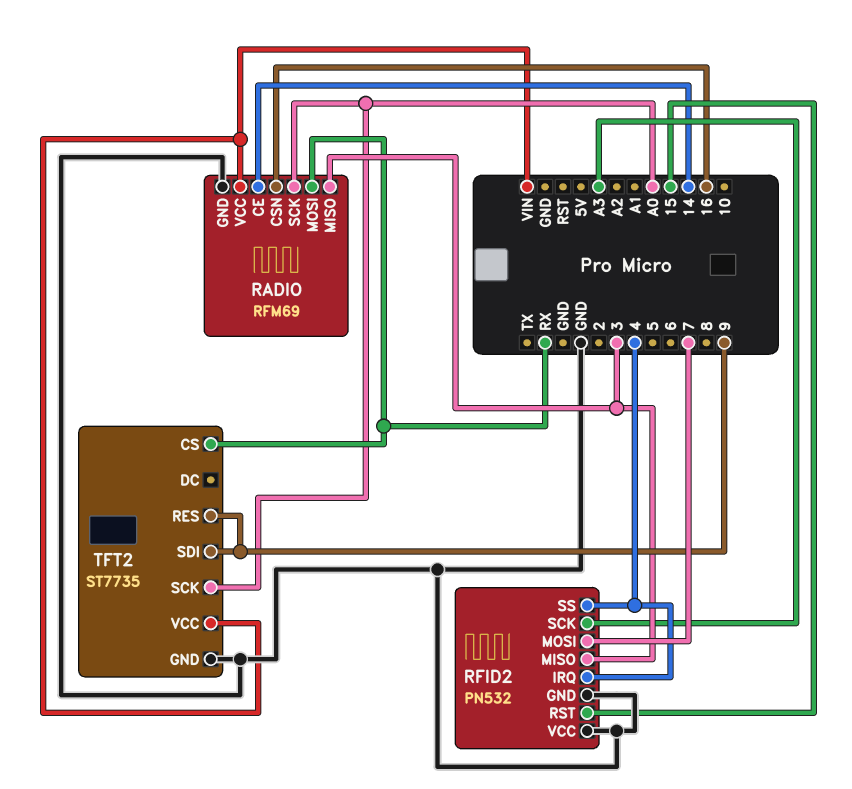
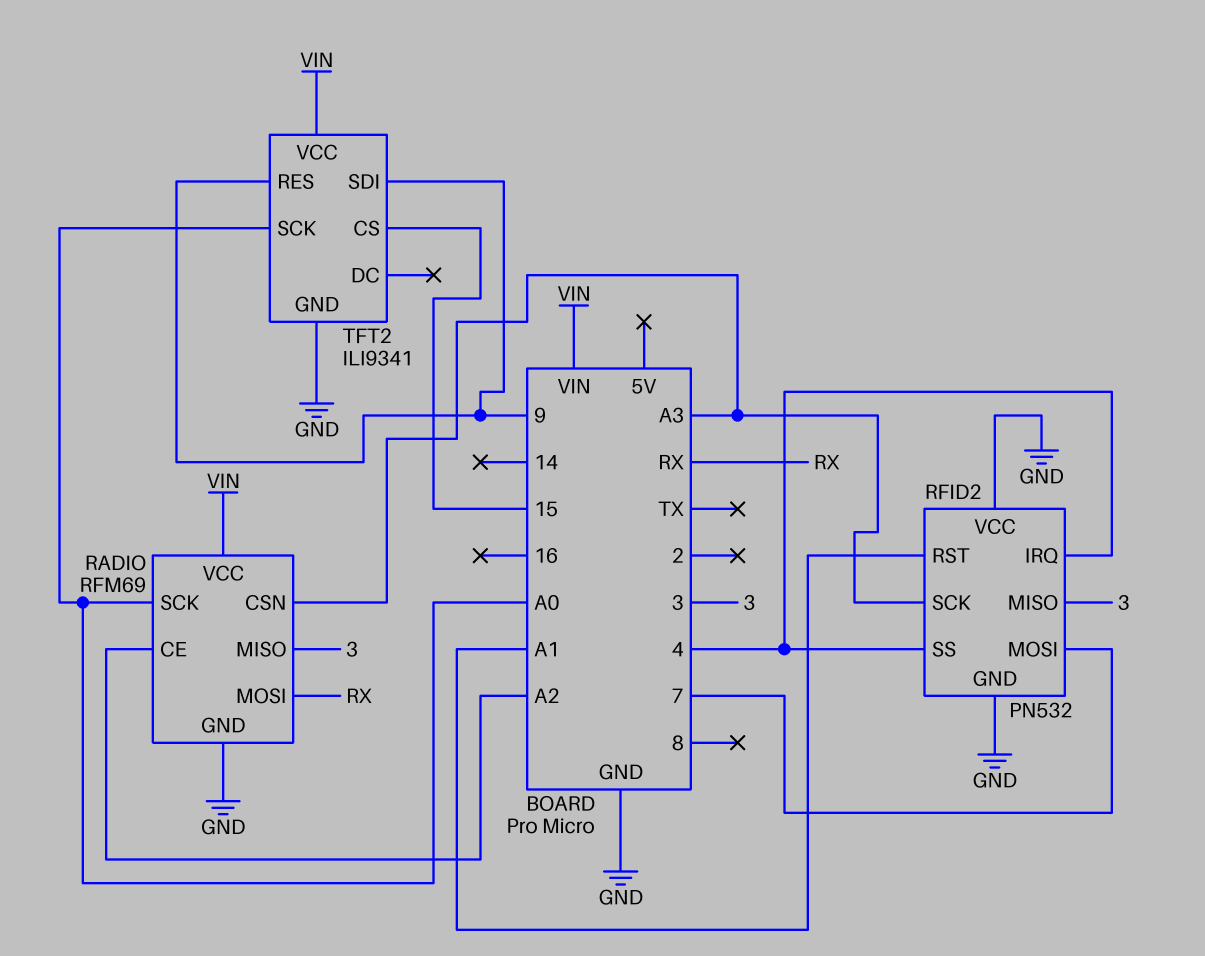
RADIO pin CE: 14 -> A2
RADIO pin CSN: 16 -> A3
RFID2 pin RST: 15 -> A1
TFT2: ST7735 -> ILI9341
TFT2 pin CS: RX -> 15

